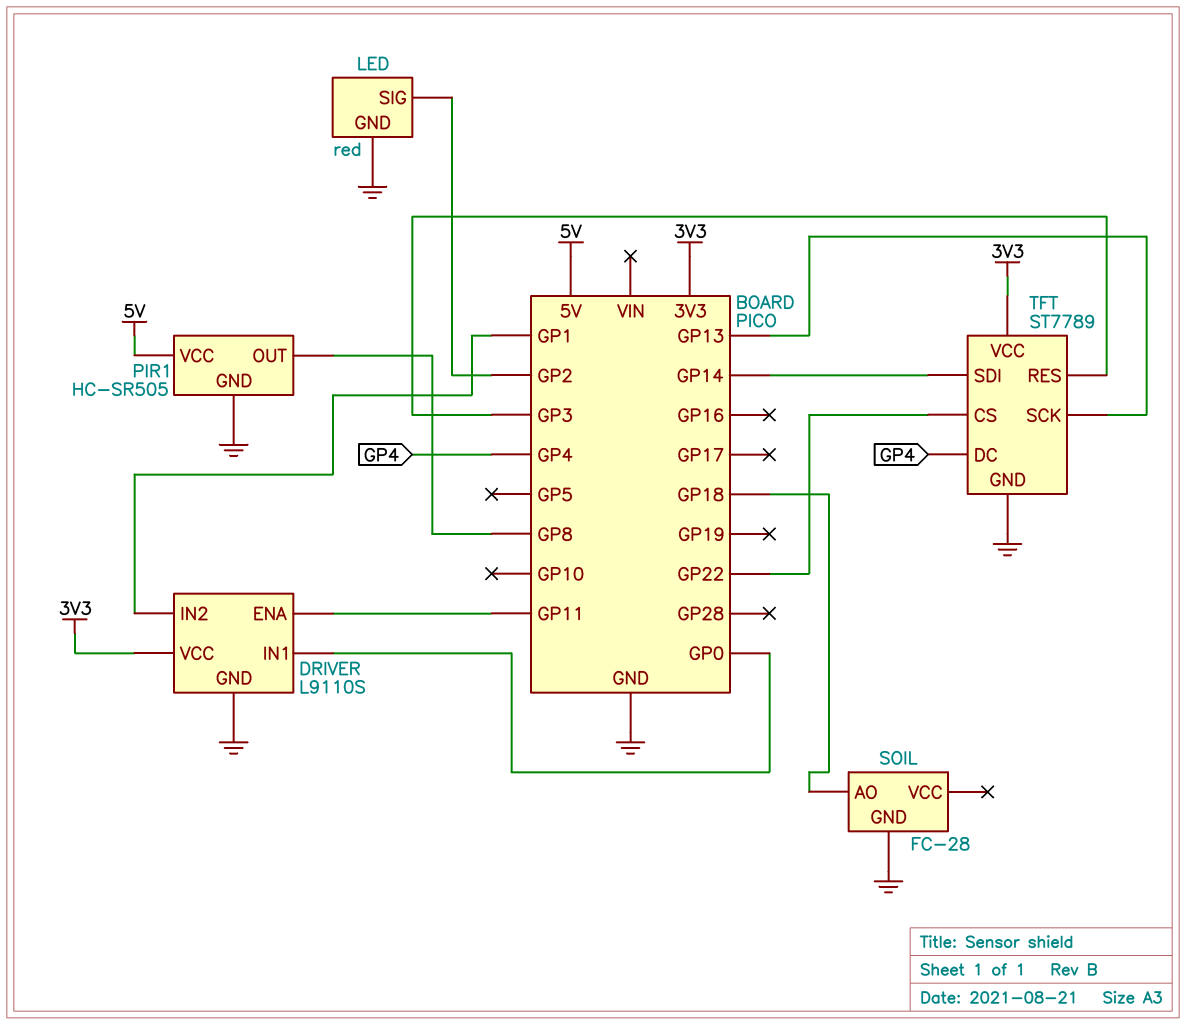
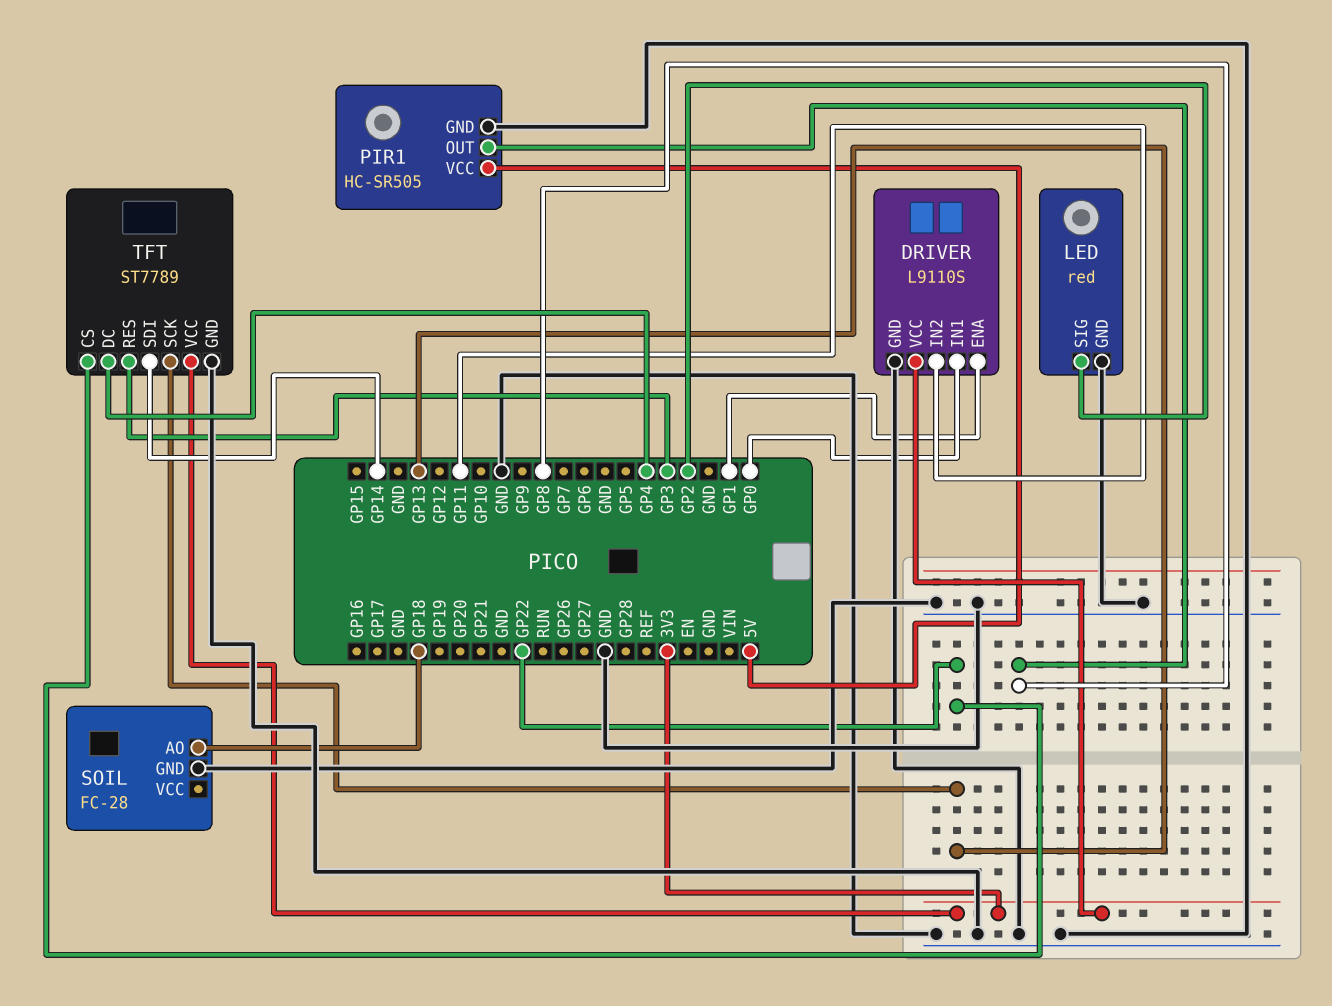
DRIVER pin ENA: GP11 -> GP1
DRIVER pin IN2: GP1 -> GP11

